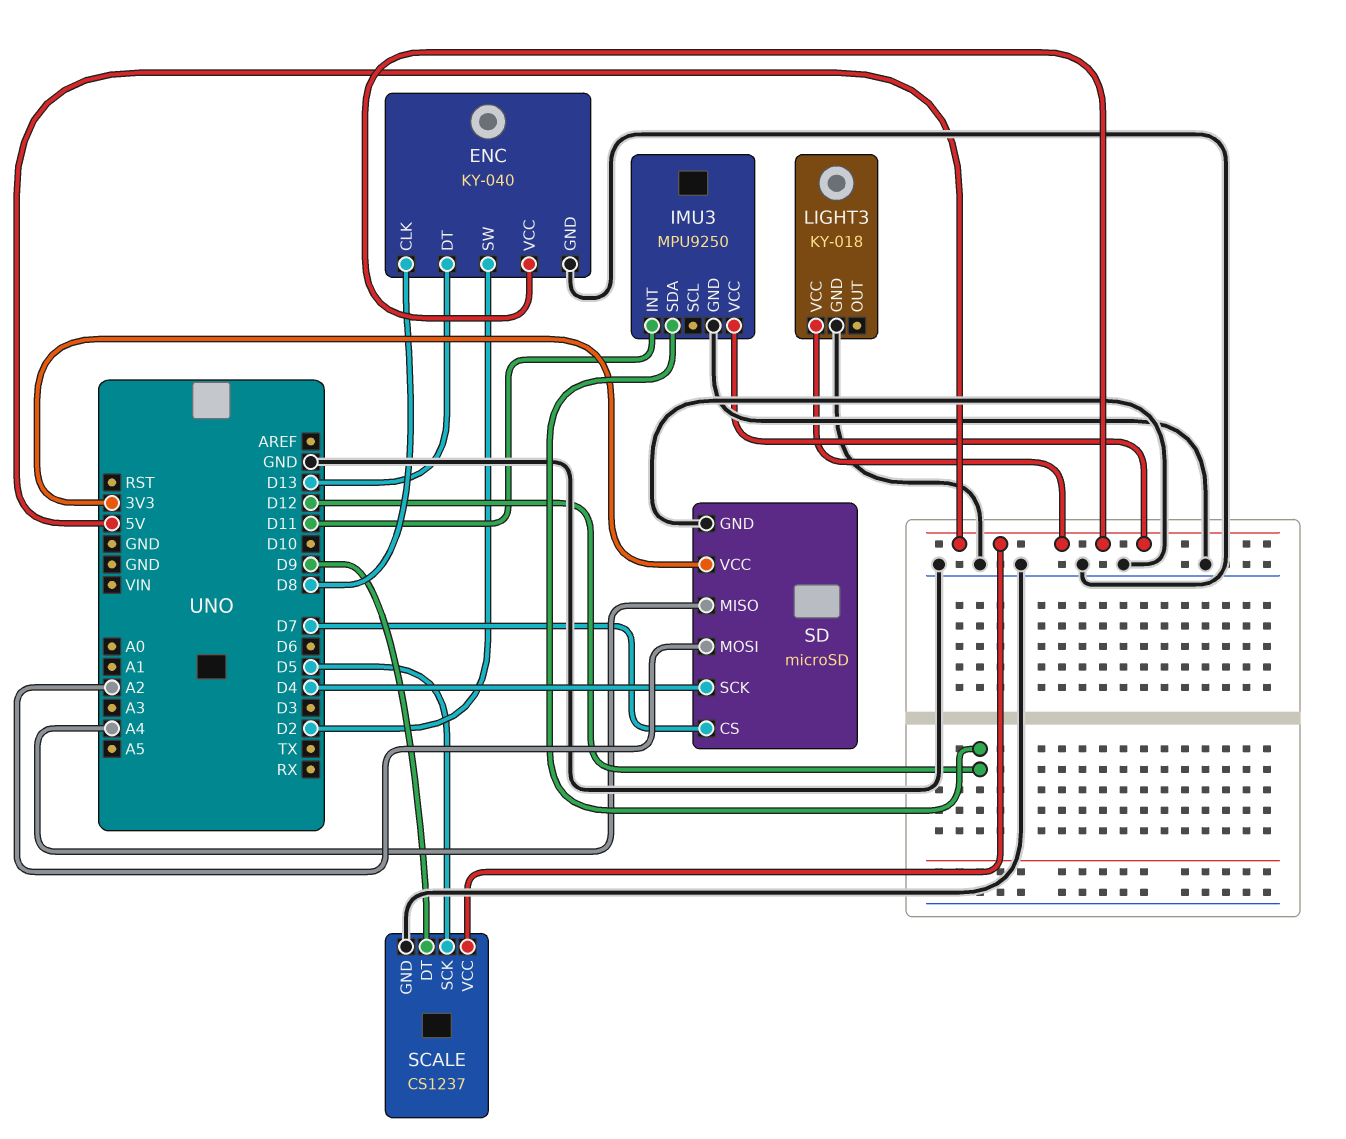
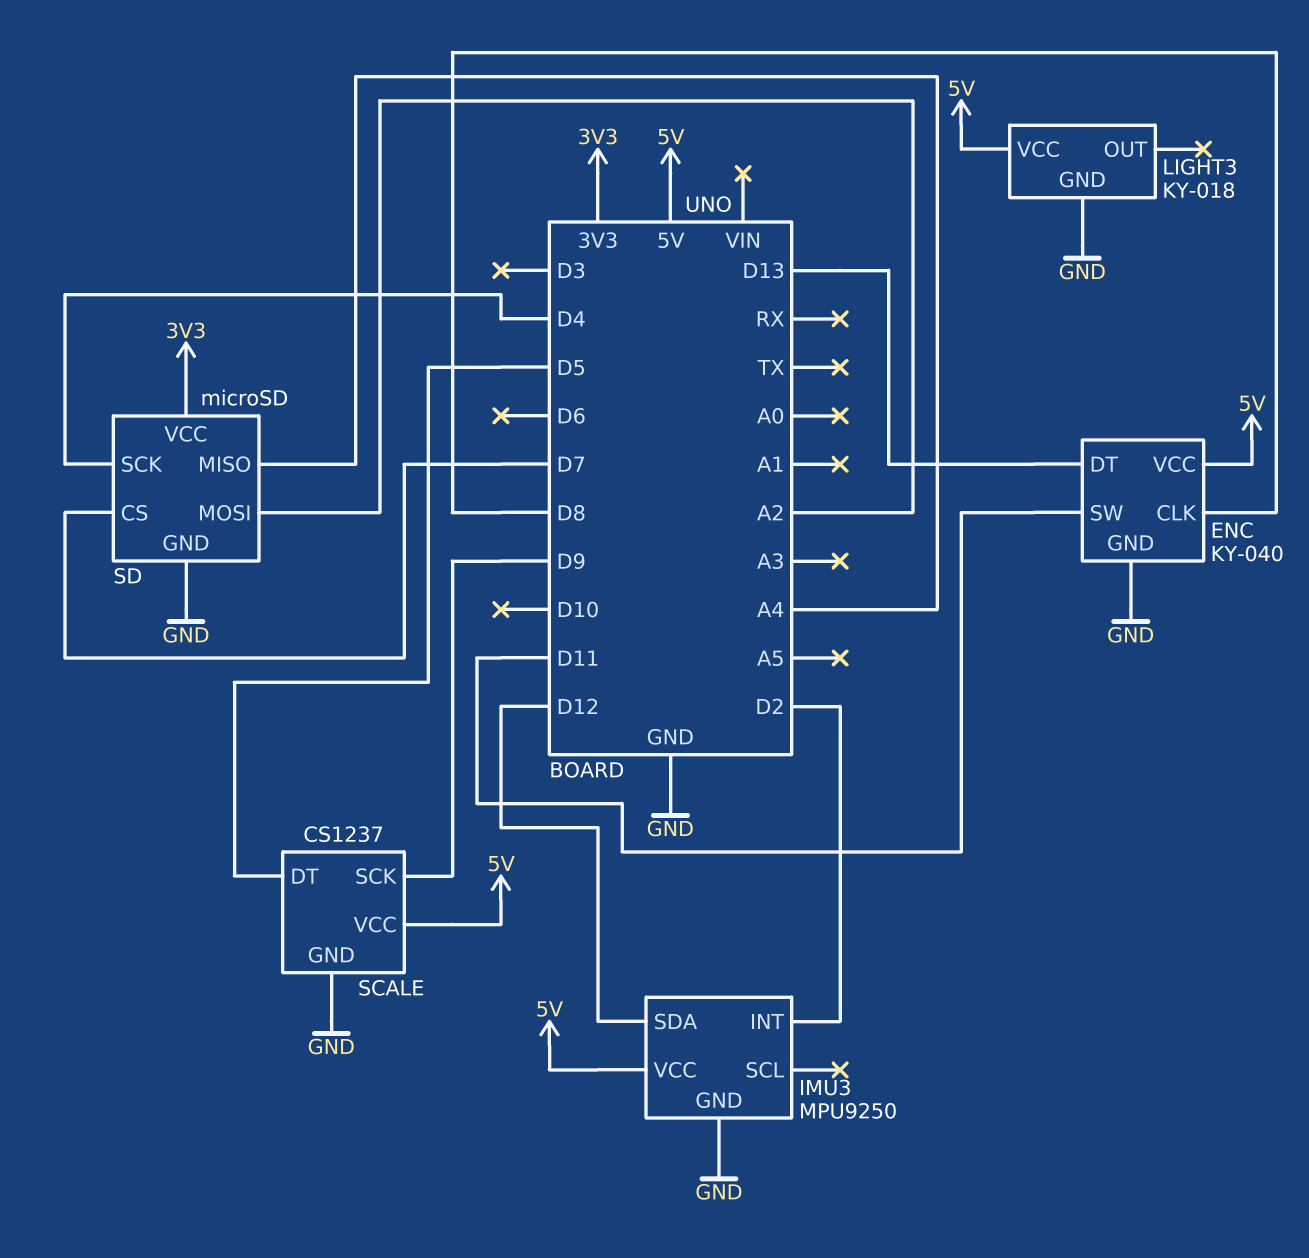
ENC pin SW: D2 -> D11
IMU3 pin INT: D11 -> D2
SCALE pin DT: D9 -> D5
SCALE pin SCK: D5 -> D9

